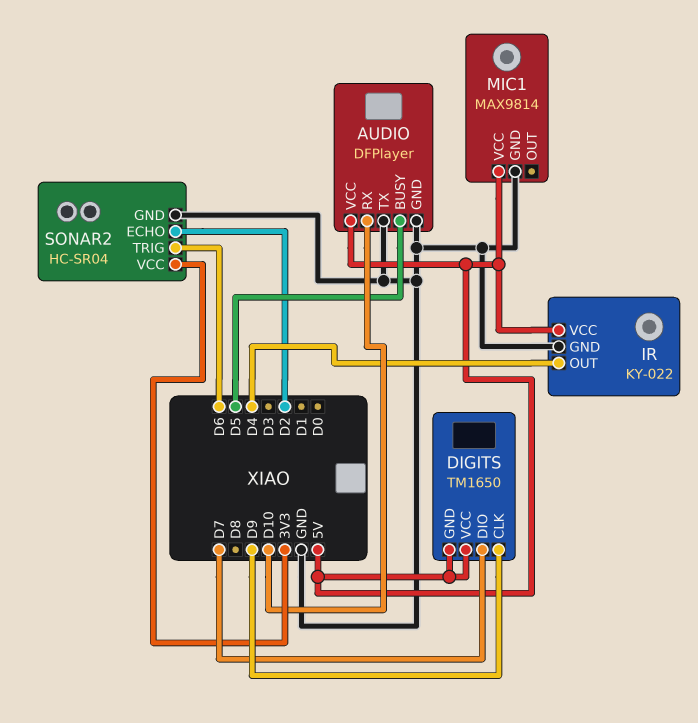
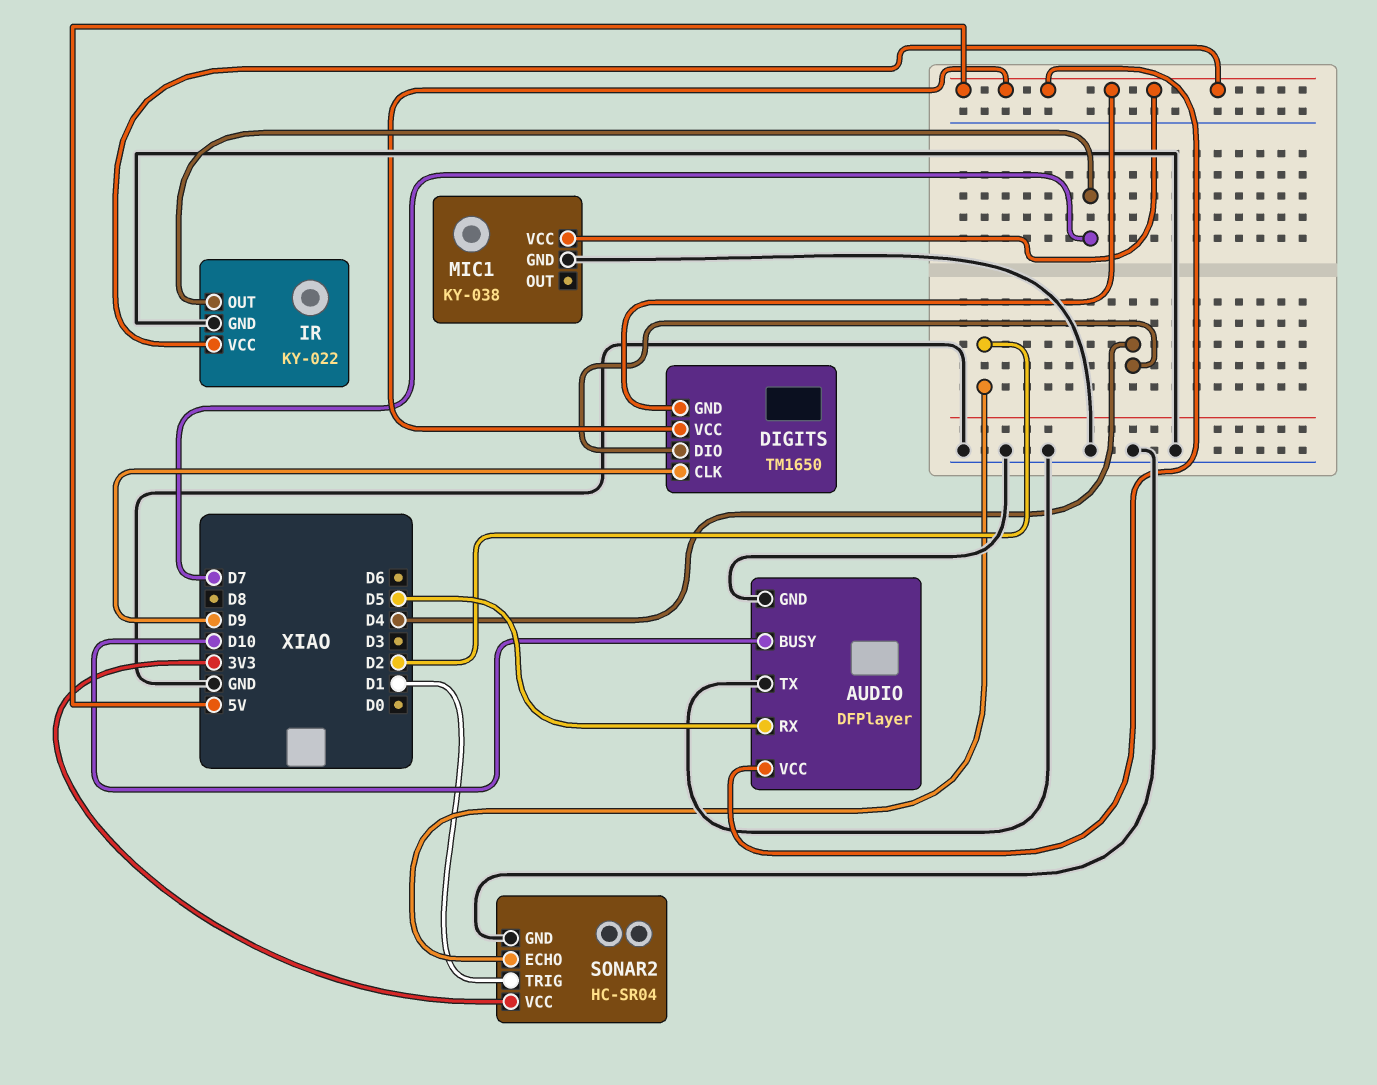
AUDIO pin BUSY: D5 -> D10
AUDIO pin RX: D10 -> D5
DIGITS pin DIO: D7 -> D4
IR pin OUT: D4 -> D7
MIC1: MAX9814 -> KY-038
SONAR2 pin TRIG: D6 -> D1

